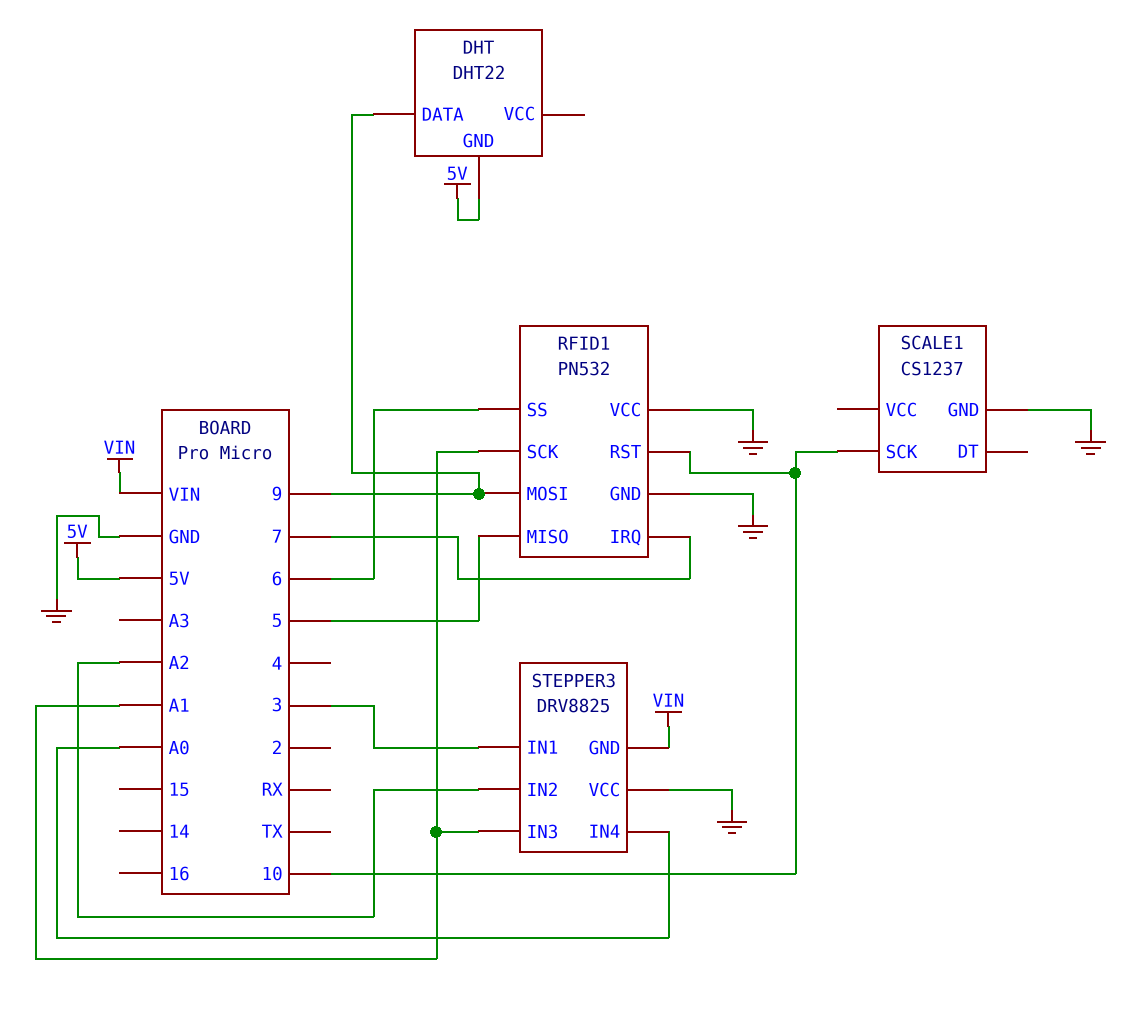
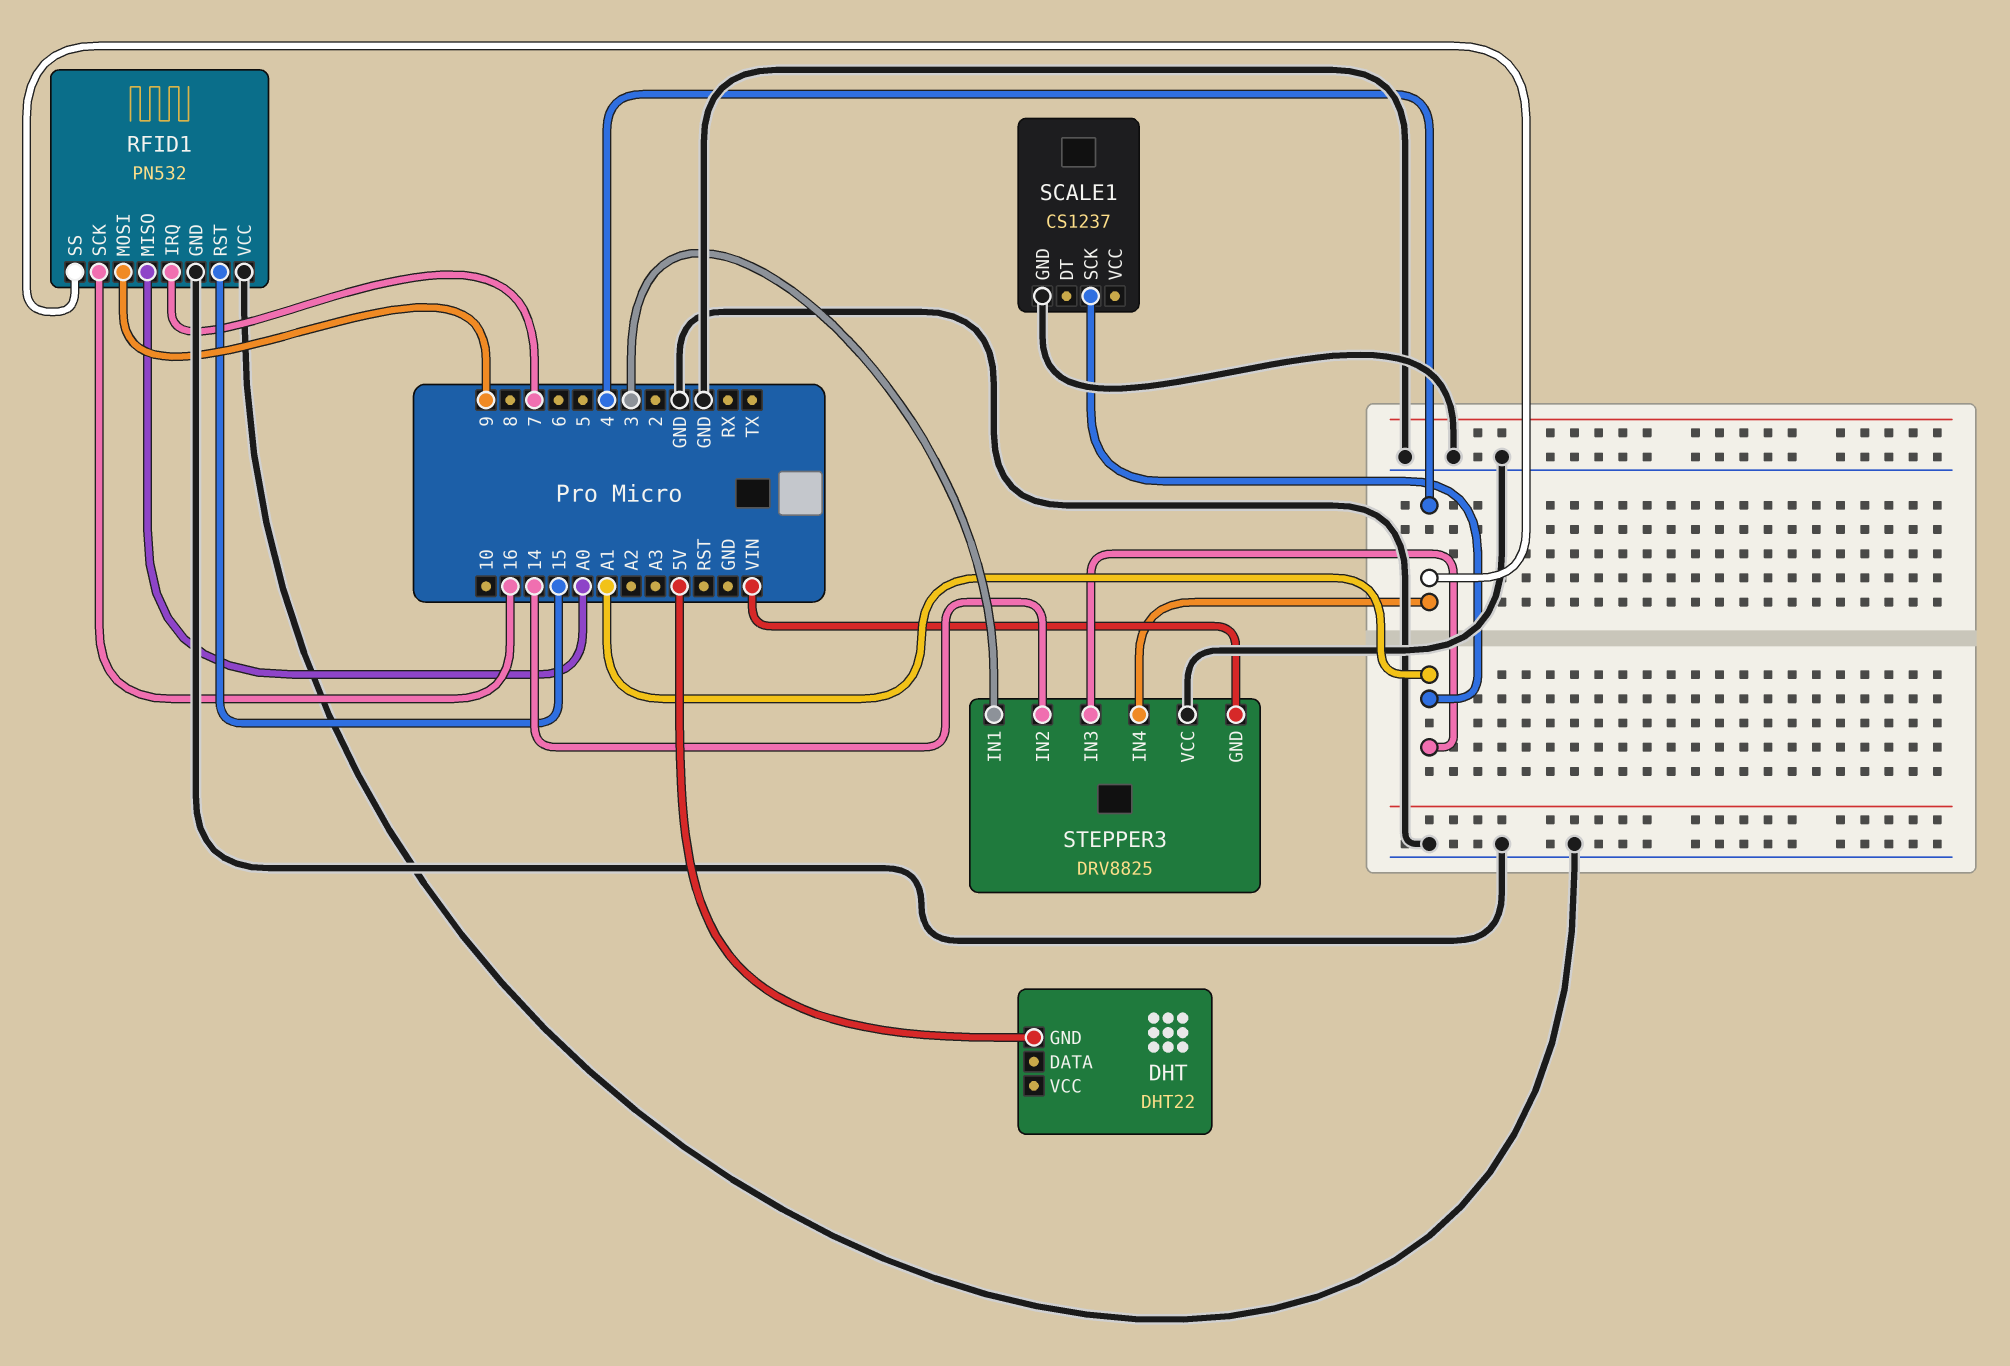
DHT pin DATA: 9 -> none
RFID1 pin MISO: 5 -> A0
RFID1 pin RST: 10 -> 15
RFID1 pin SCK: A1 -> 16
RFID1 pin SS: 6 -> 4
SCALE1 pin SCK: 10 -> A1
STEPPER3 pin IN2: A2 -> 14
STEPPER3 pin IN4: A0 -> 4

